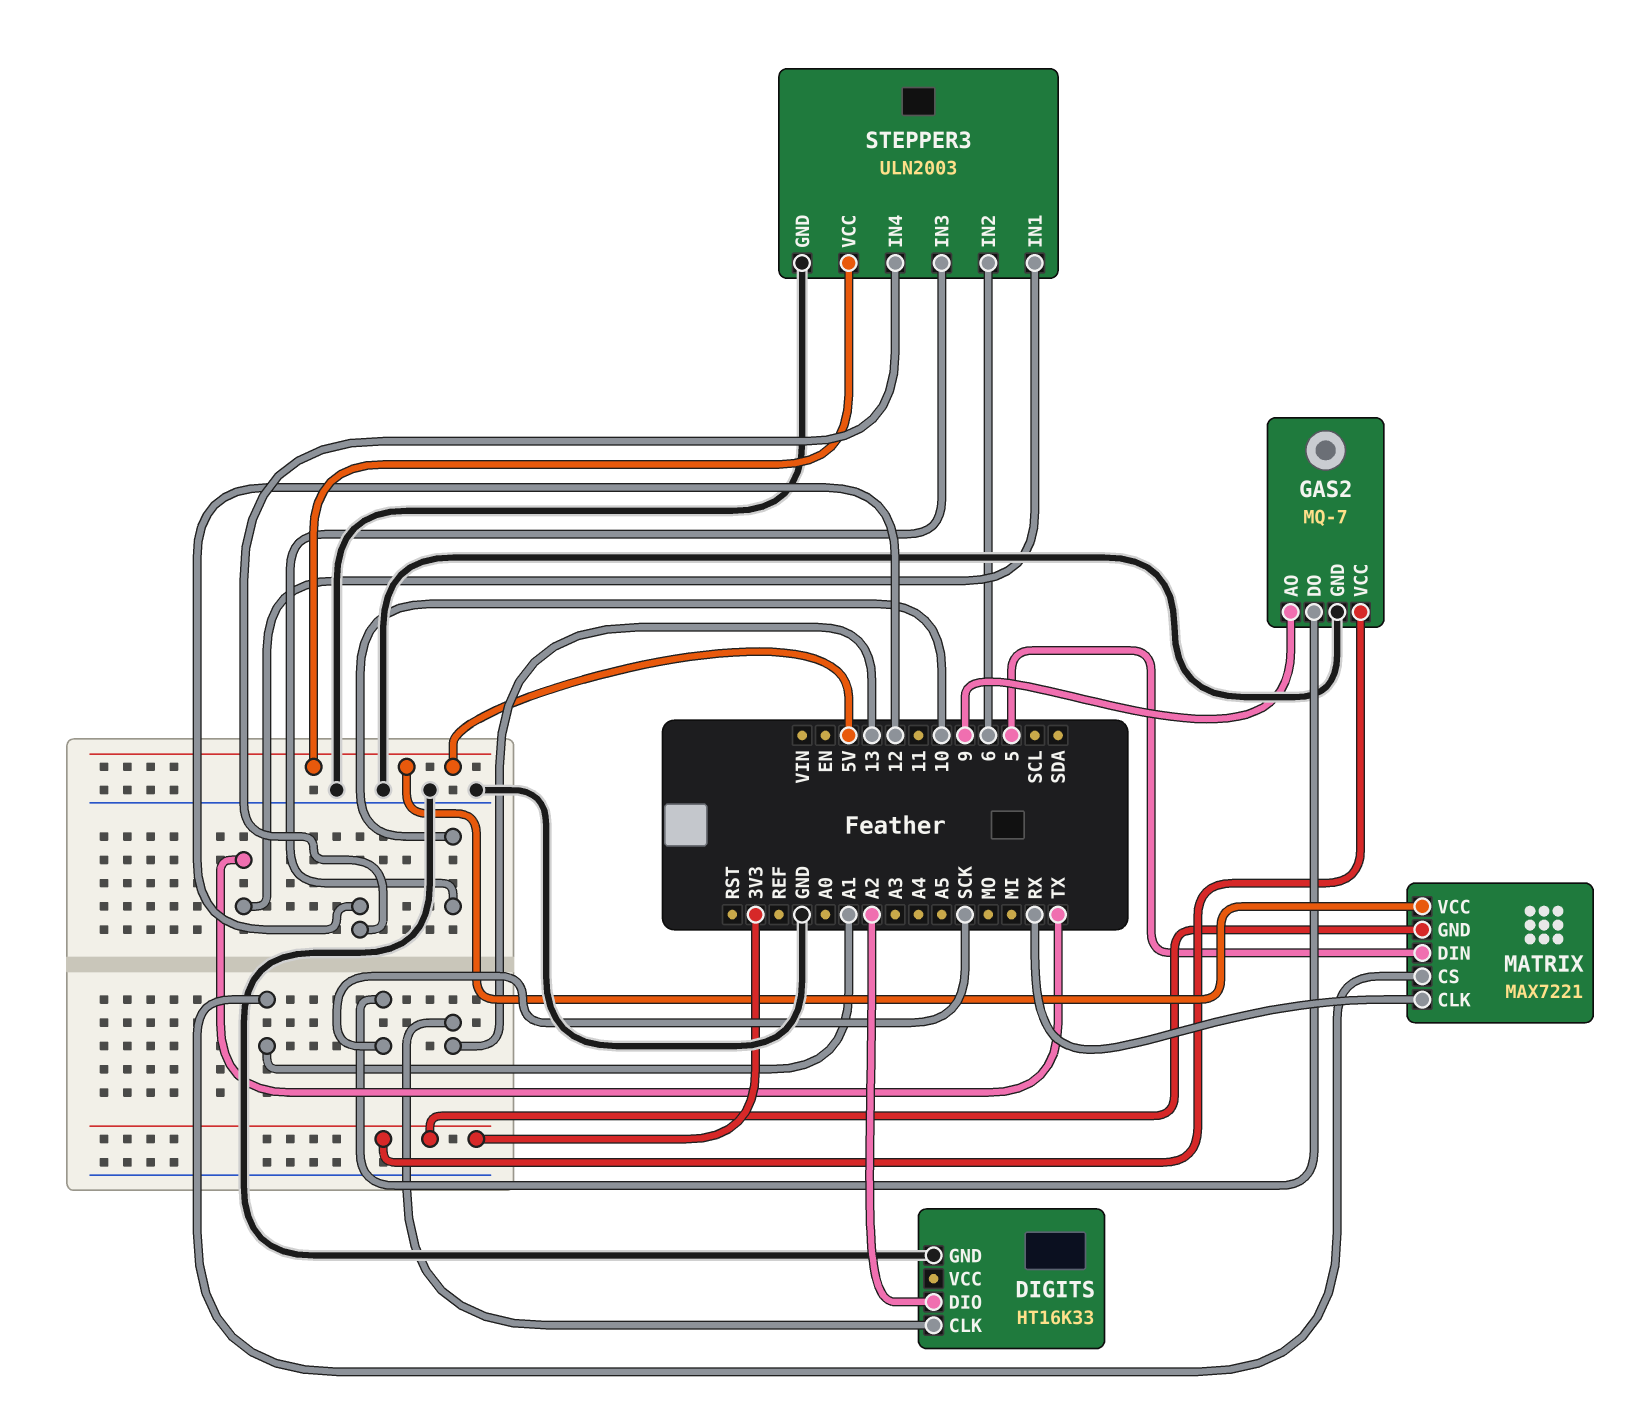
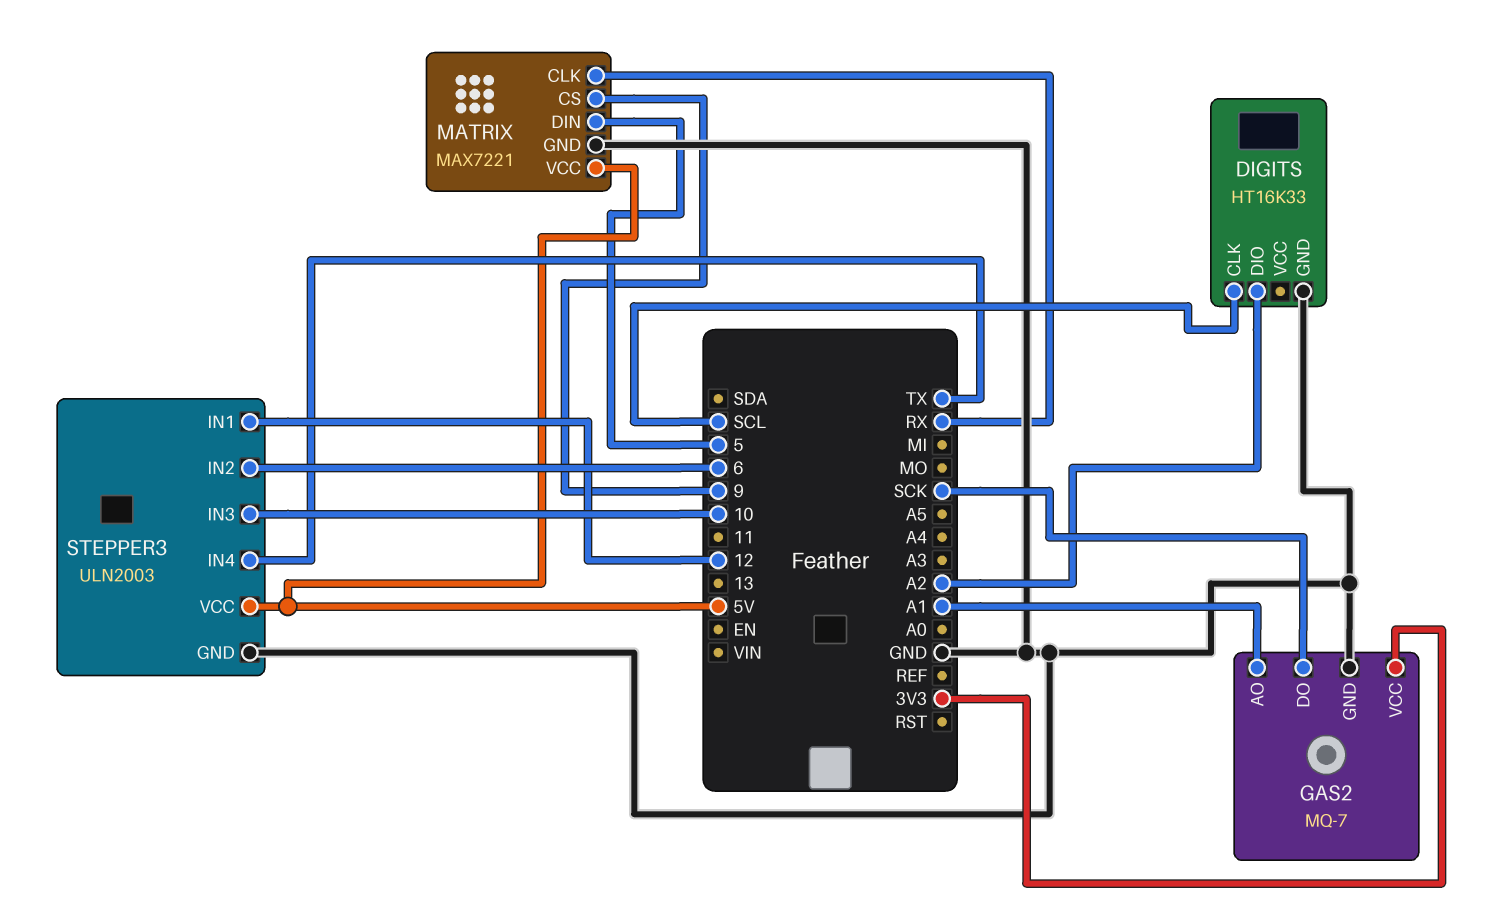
DIGITS pin CLK: 13 -> SCL
GAS2 pin AO: 9 -> A1
MATRIX pin CS: A1 -> 9
MATRIX pin GND: 3V3 -> GND
STEPPER3 pin IN1: TX -> 12
STEPPER3 pin IN4: 12 -> TX

